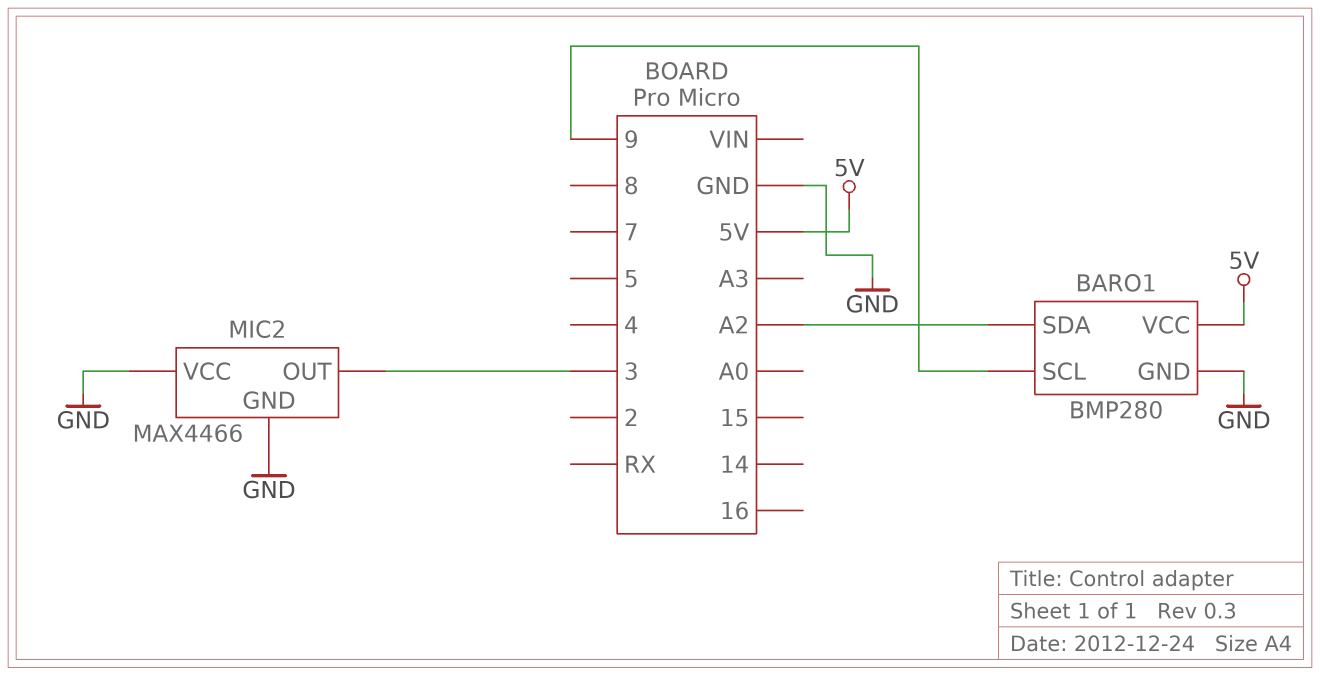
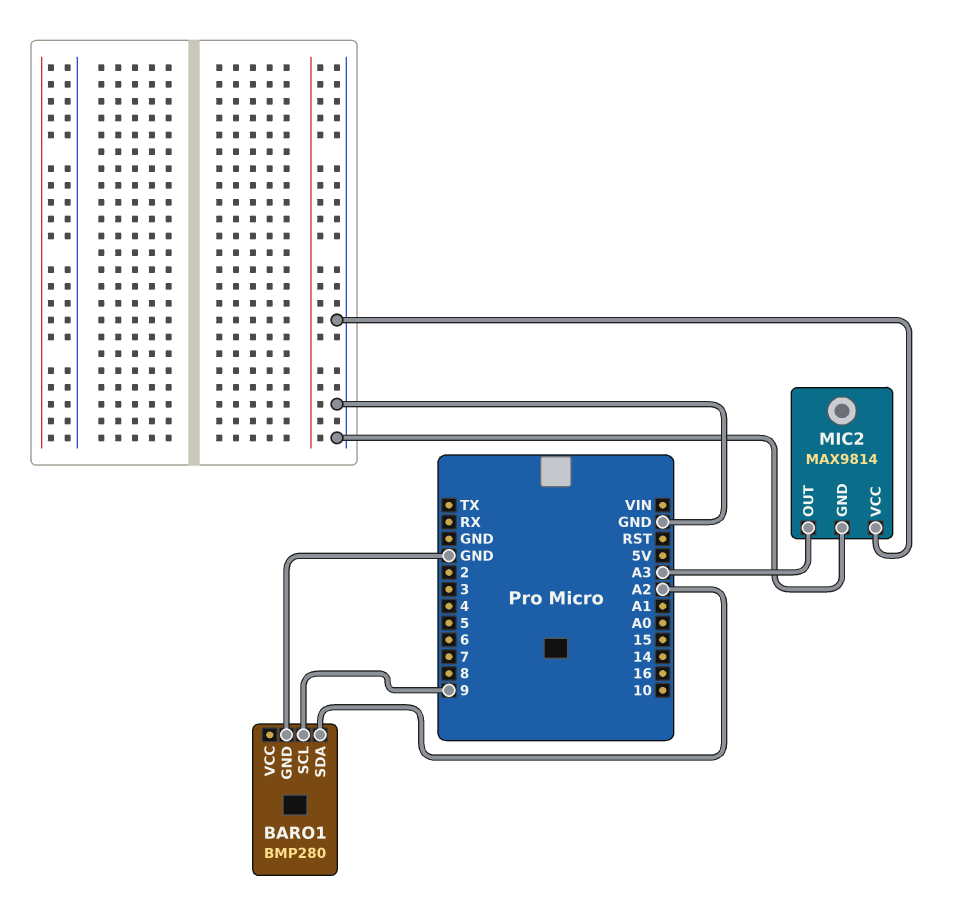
BARO1 pin VCC: 5V -> none
MIC2: MAX4466 -> MAX9814
MIC2 pin OUT: 3 -> A3

